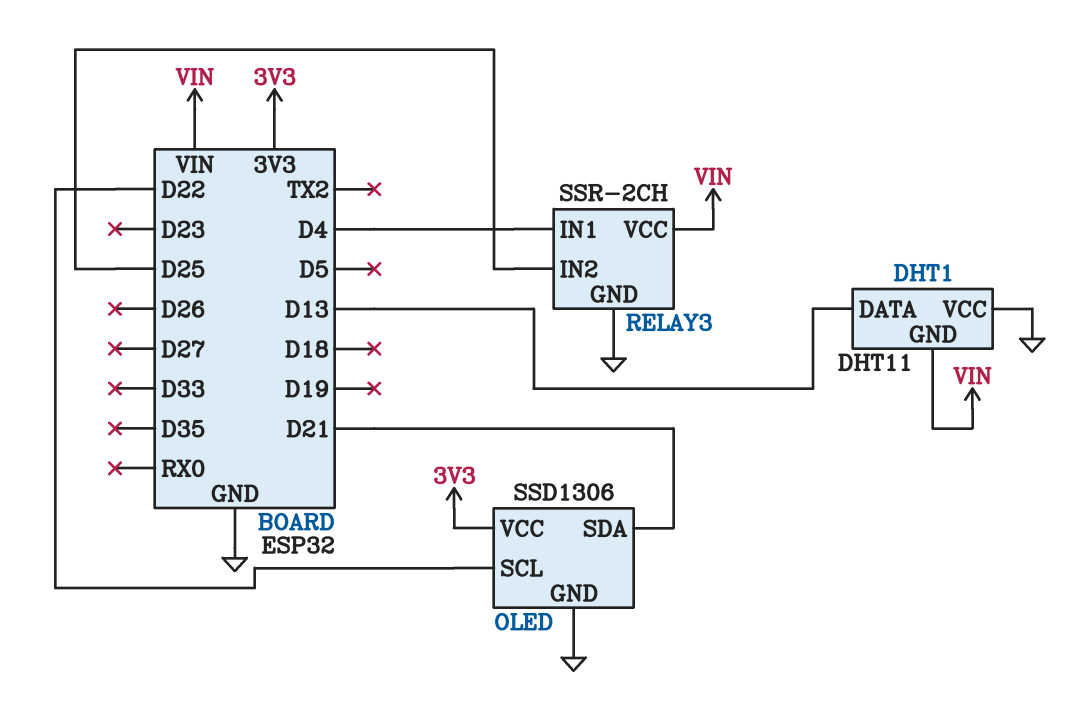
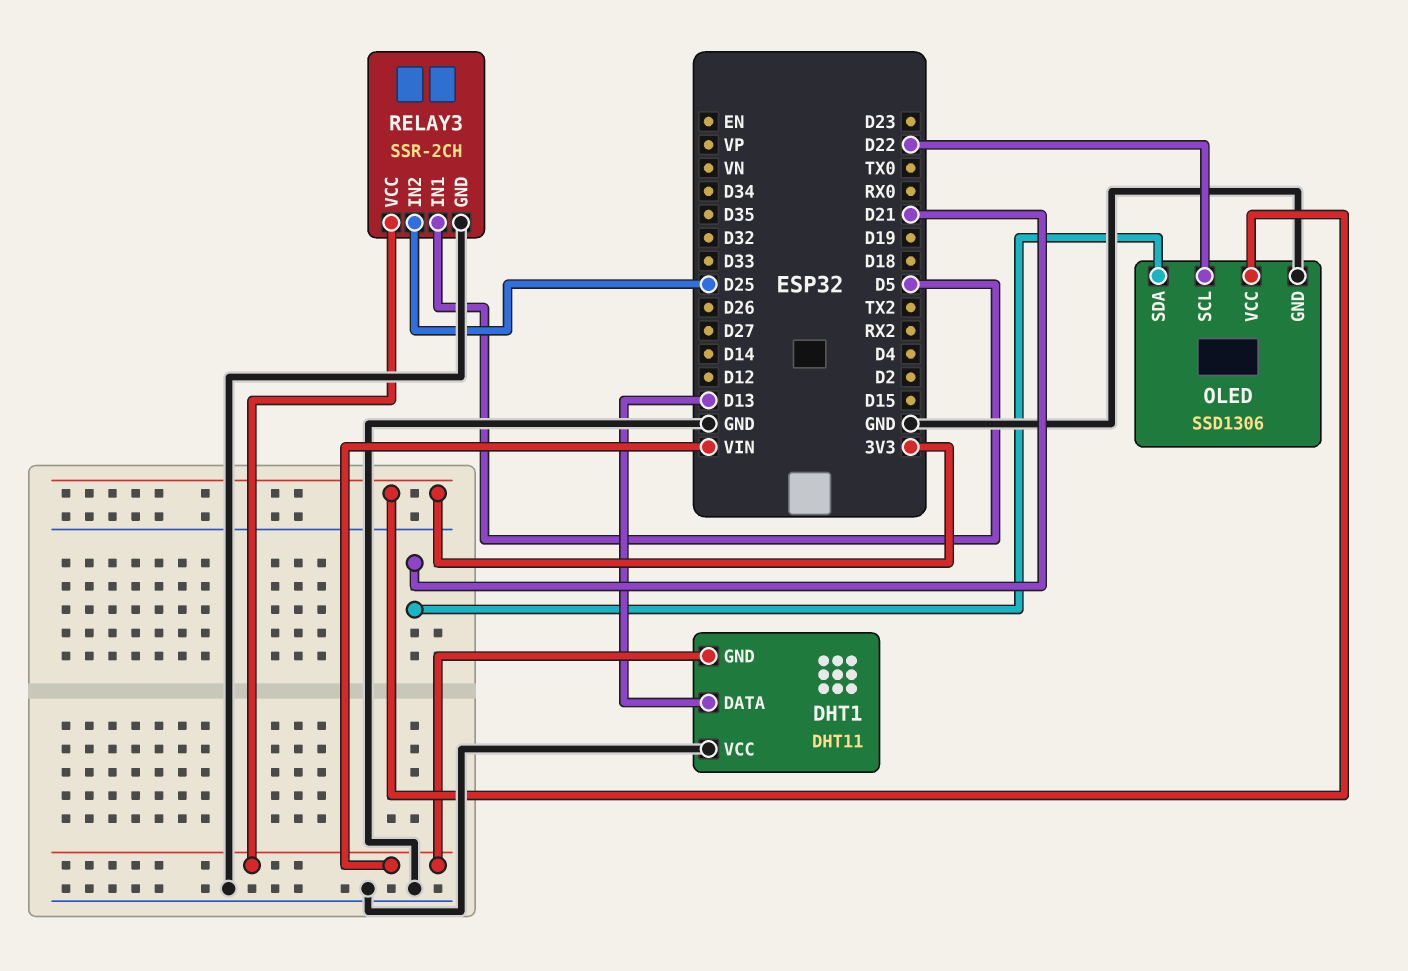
RELAY3 pin IN1: D4 -> D5

